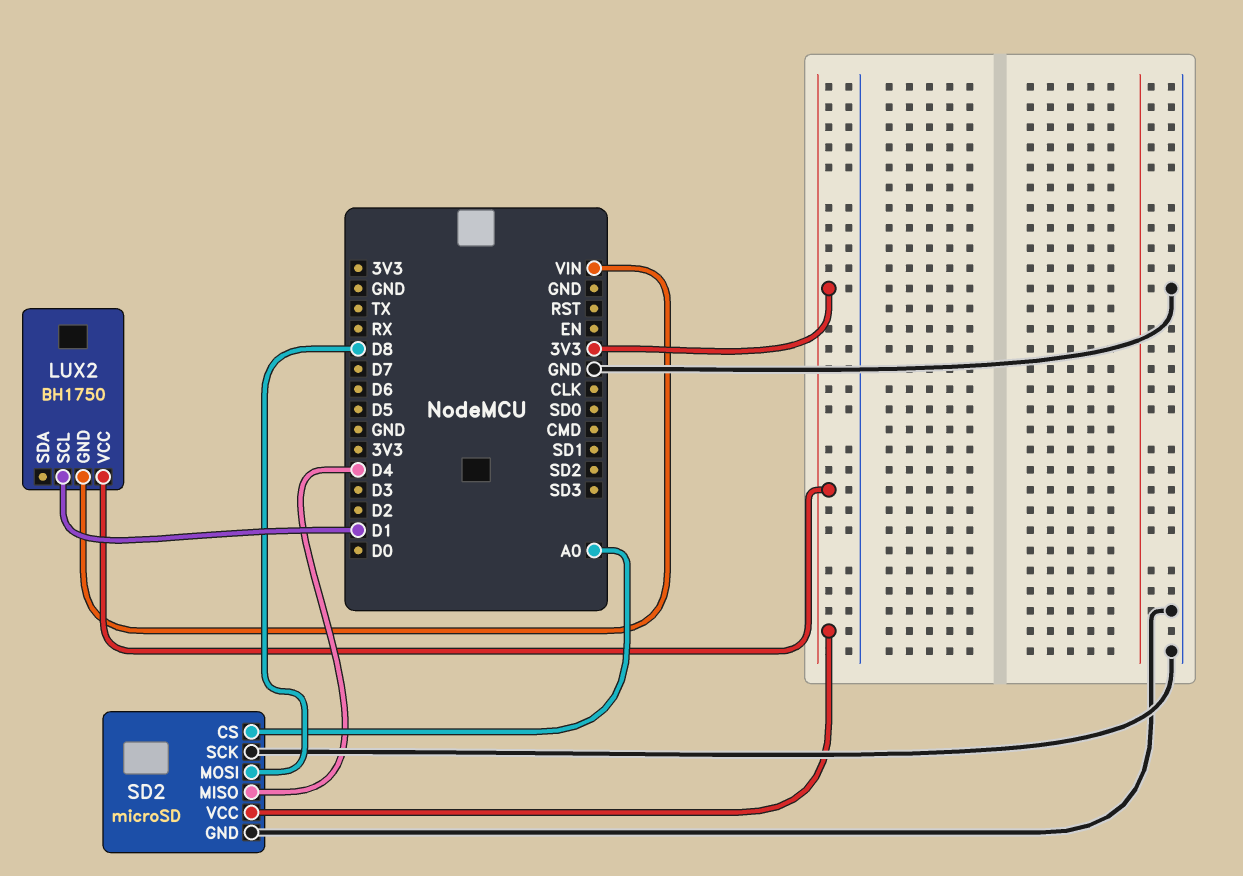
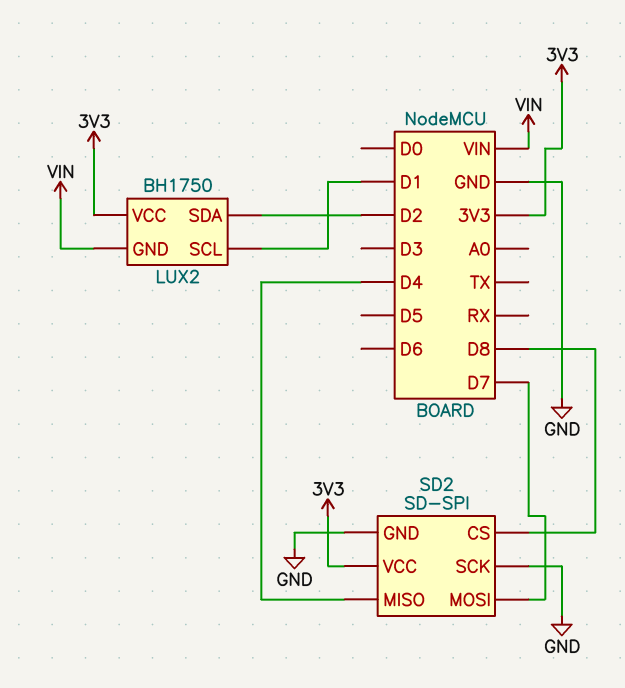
LUX2 pin SDA: none -> D2
SD2: microSD -> SD-SPI
SD2 pin CS: A0 -> D8
SD2 pin MOSI: D8 -> D7

